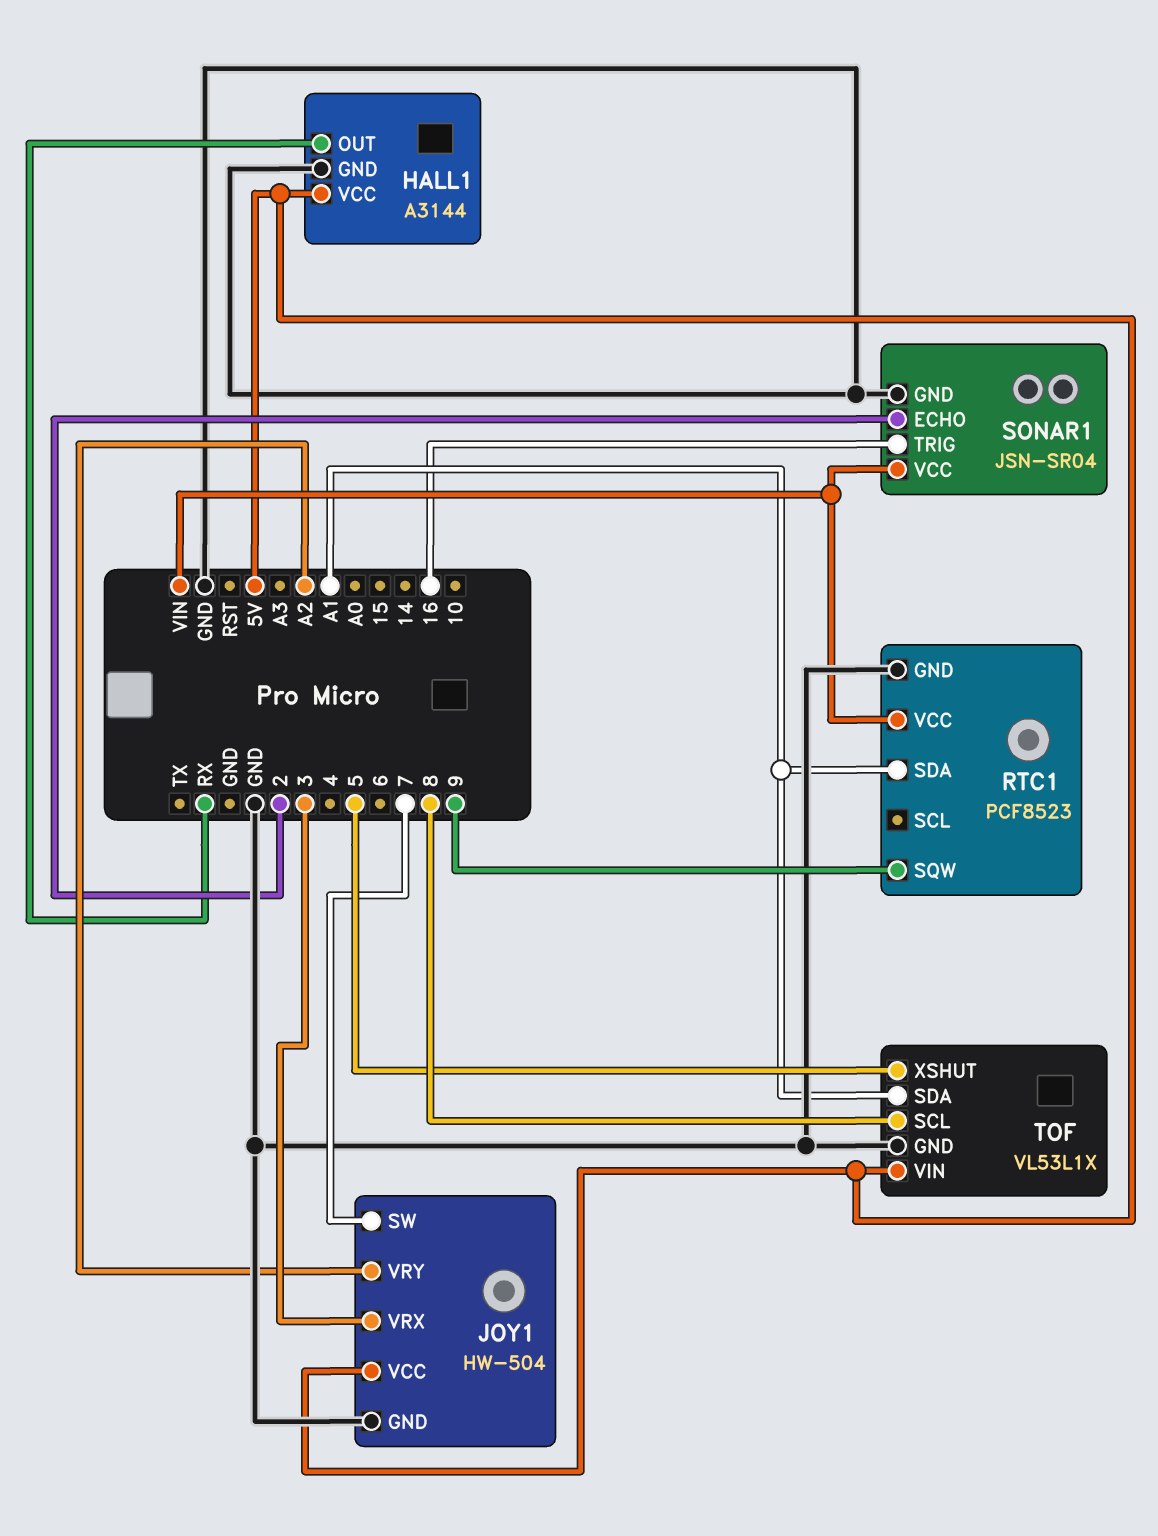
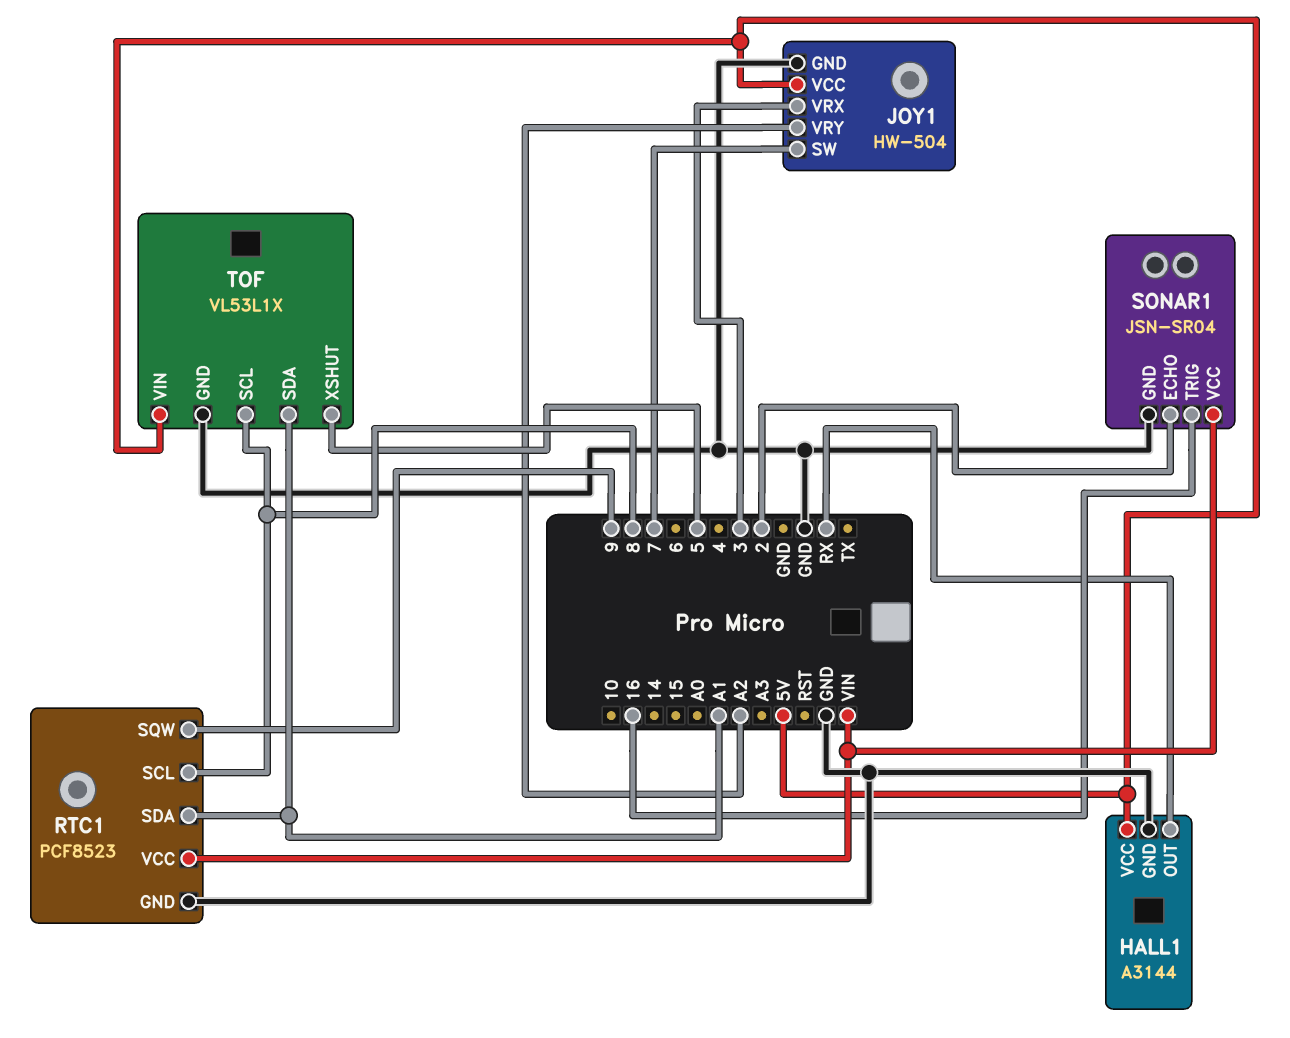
RTC1 pin SCL: none -> 8

